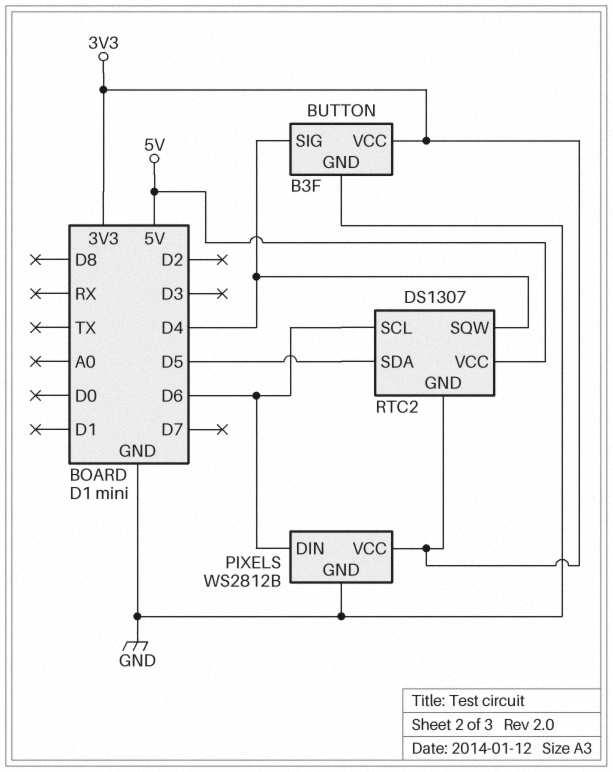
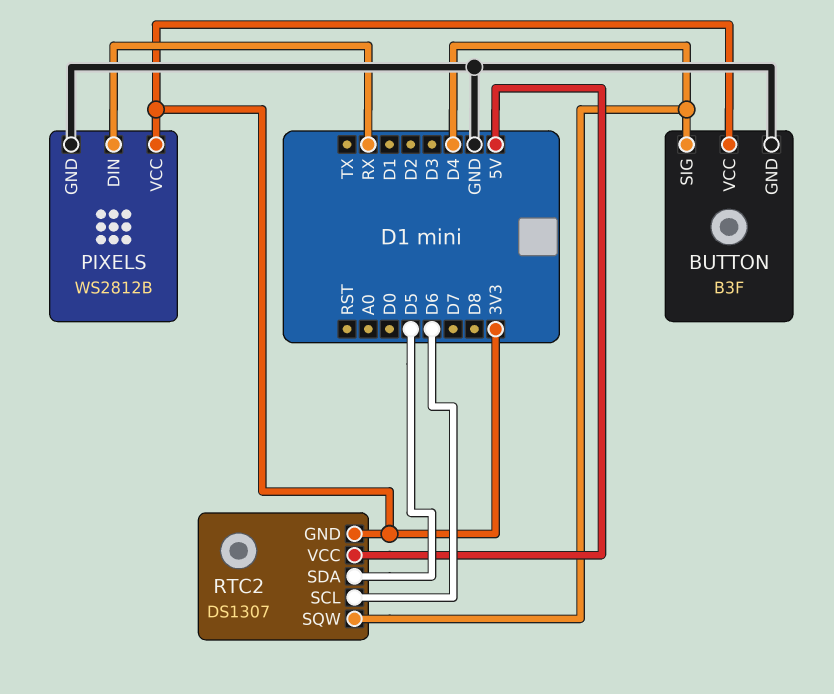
PIXELS pin DIN: D6 -> RX

